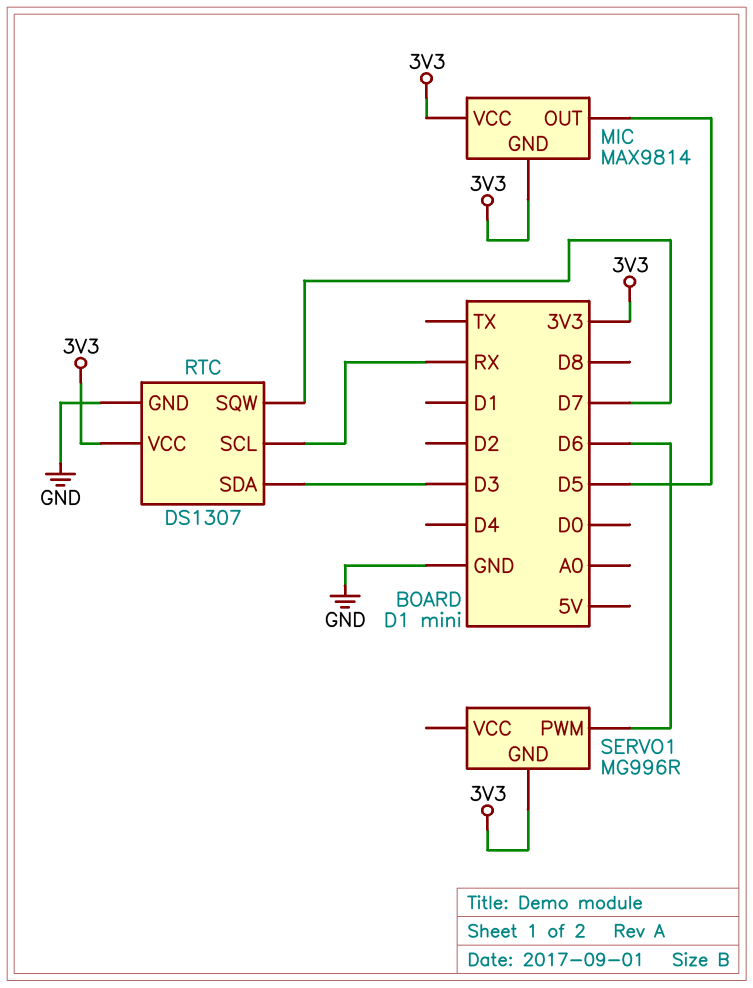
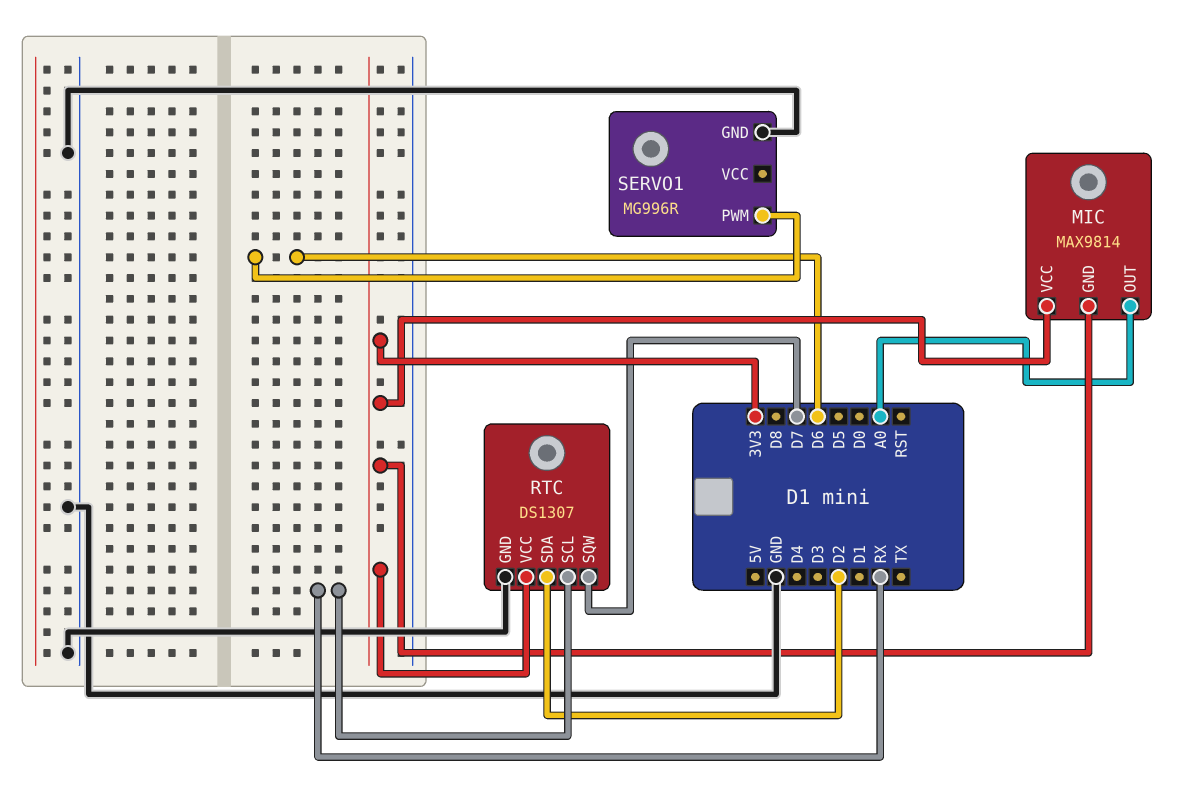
MIC pin OUT: D5 -> A0
RTC pin SDA: D3 -> D2
SERVO1 pin GND: 3V3 -> GND

